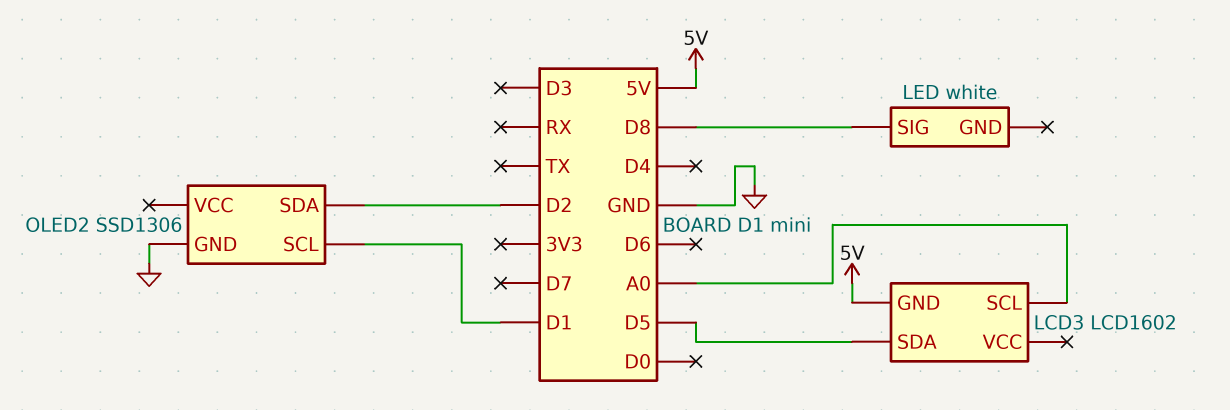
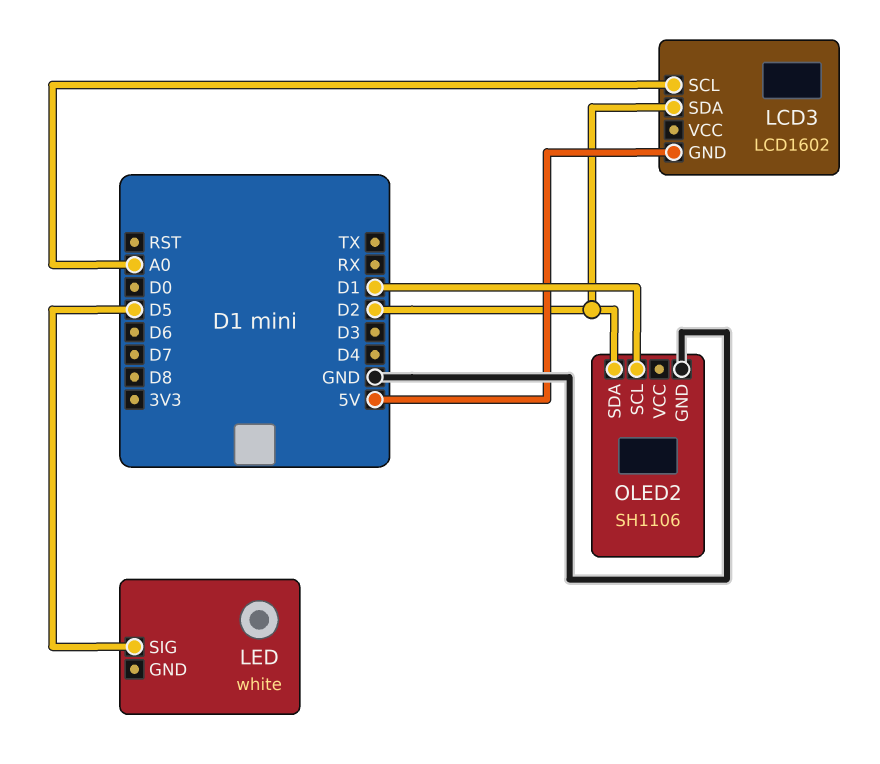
LCD3 pin SDA: D5 -> D2
LED pin SIG: D8 -> D5
OLED2: SSD1306 -> SH1106

